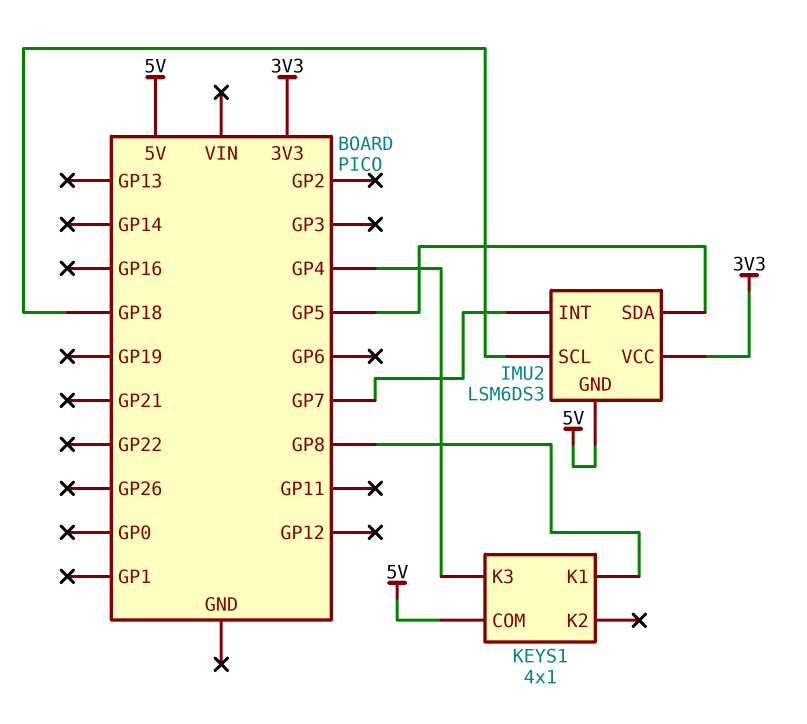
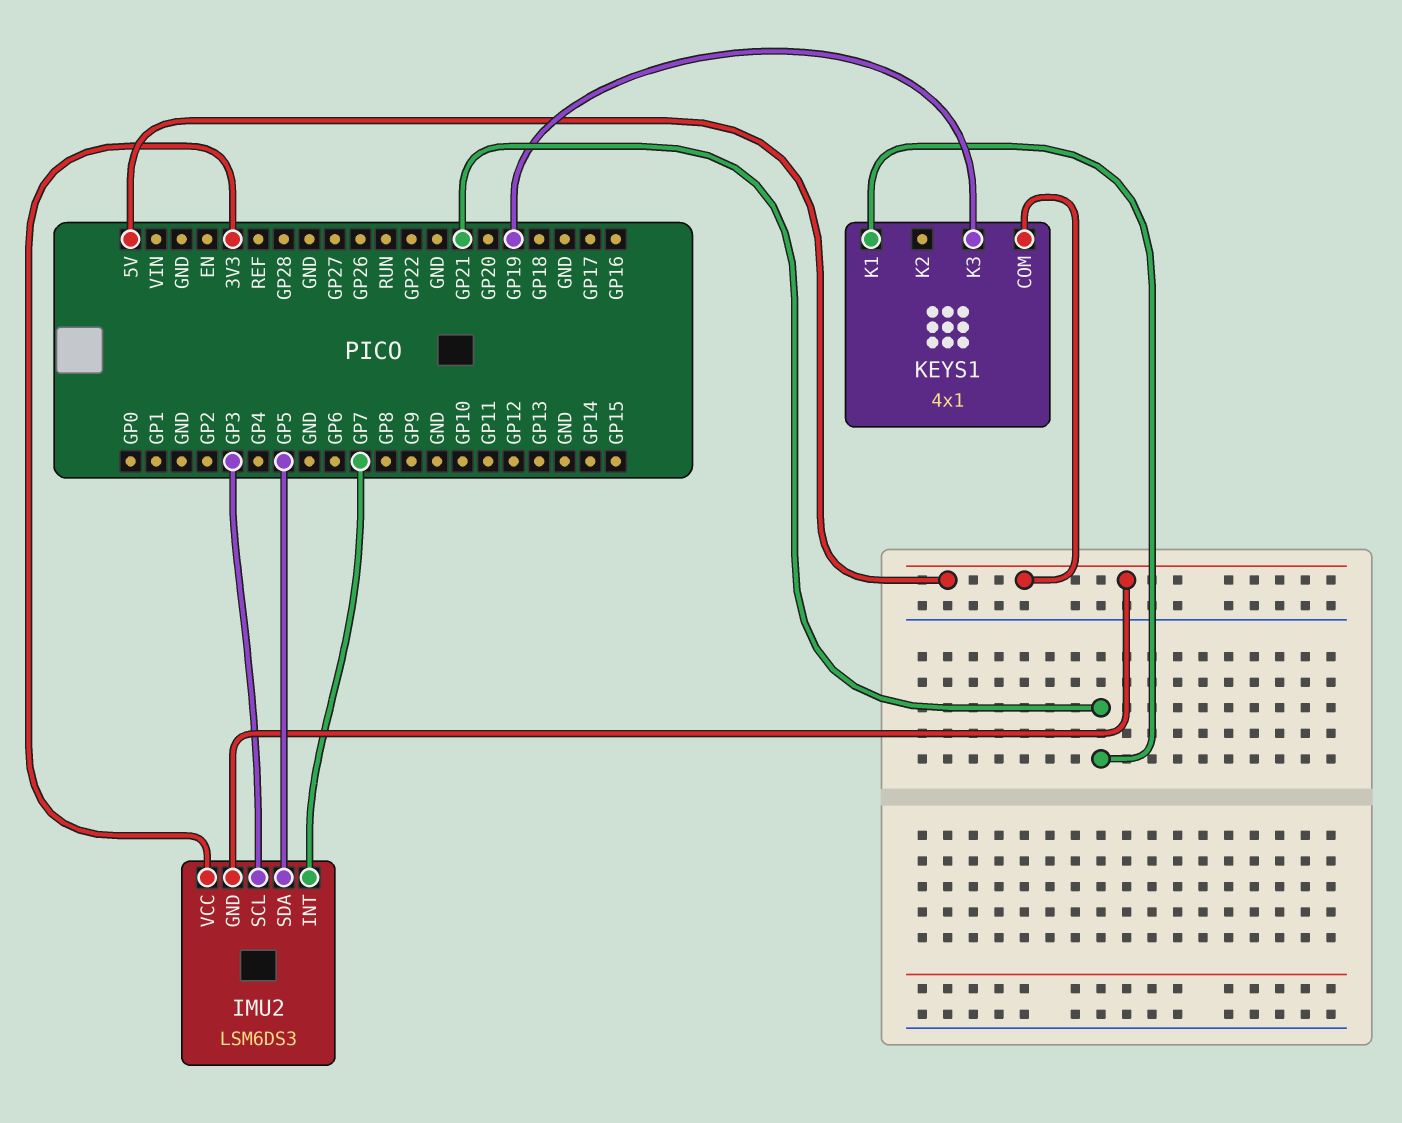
IMU2 pin SCL: GP18 -> GP3
KEYS1 pin K1: GP8 -> GP21
KEYS1 pin K3: GP4 -> GP19

